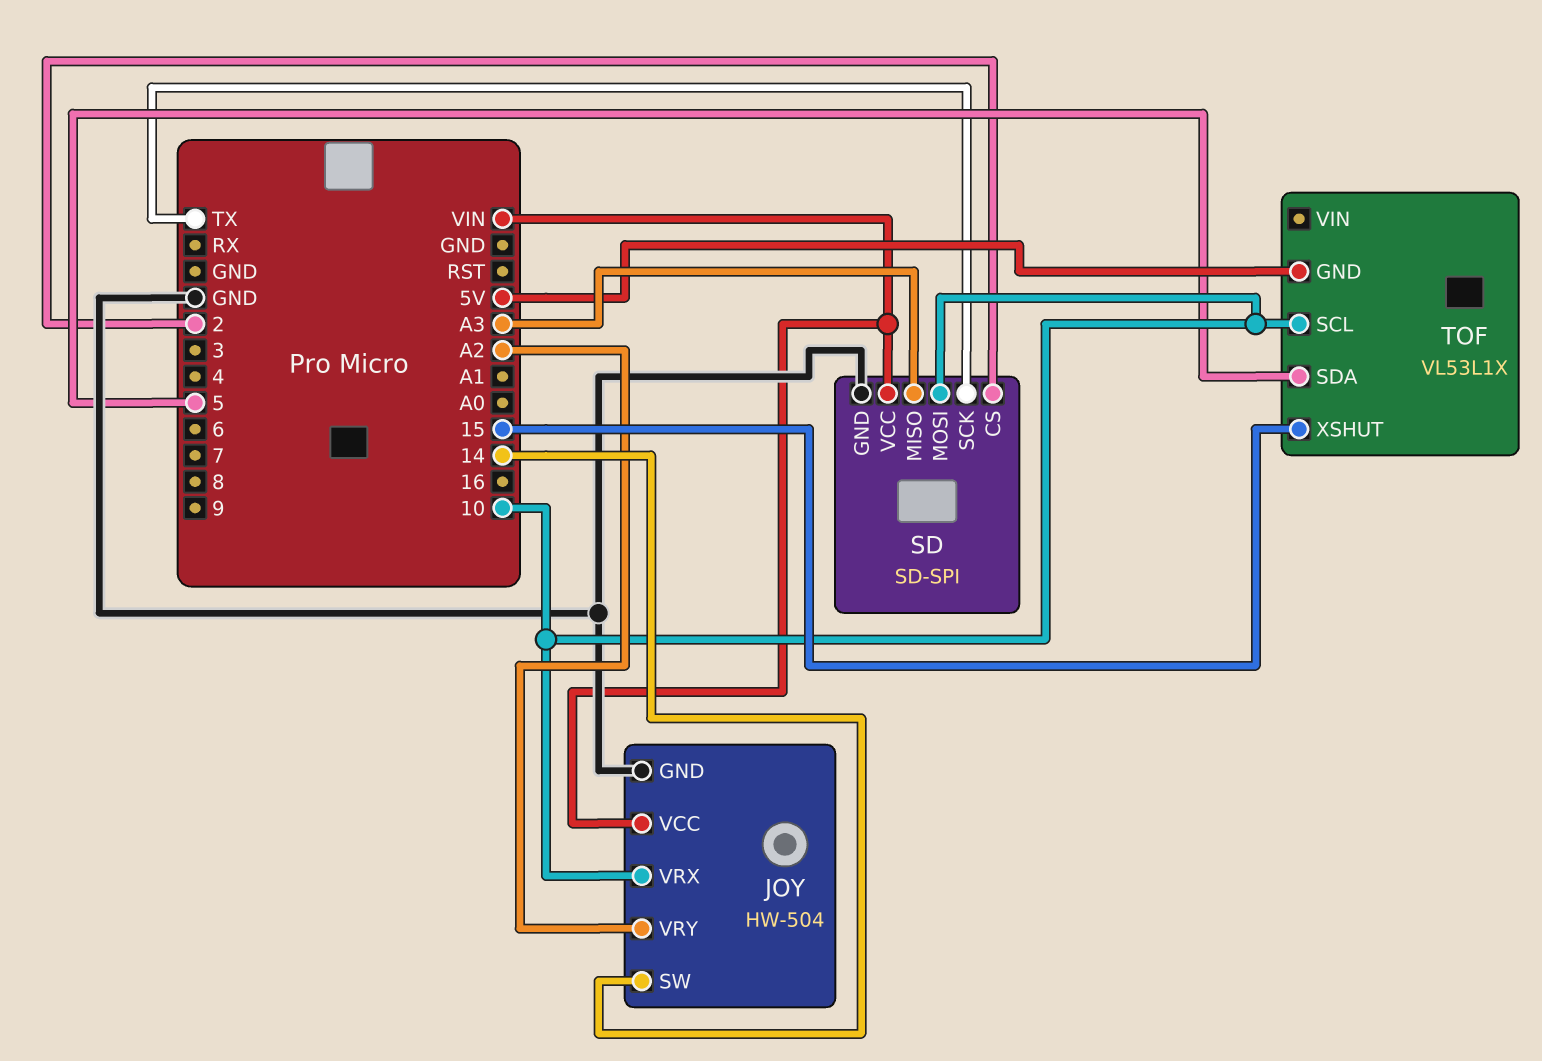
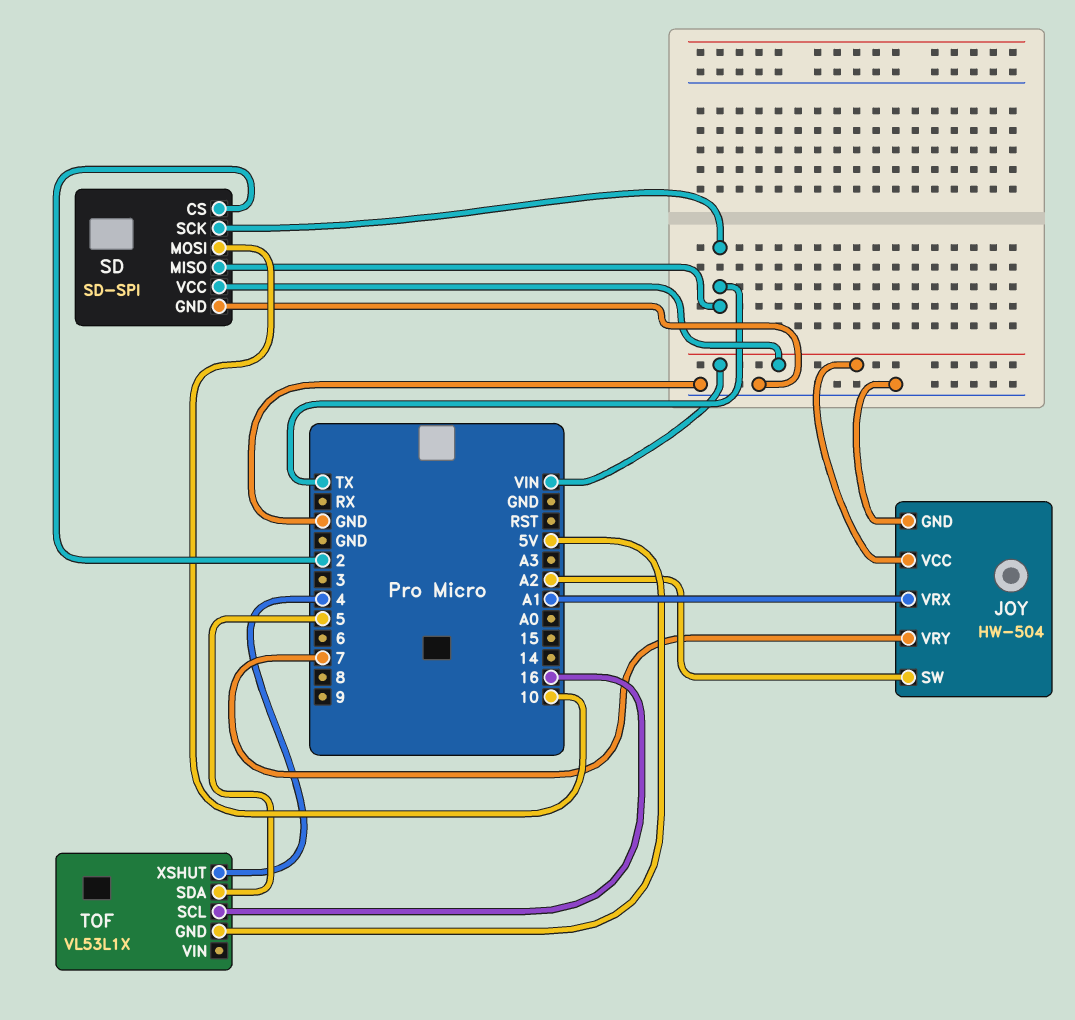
JOY pin SW: 14 -> A2
JOY pin VRX: 10 -> A1
JOY pin VRY: A2 -> 7
SD pin MISO: A3 -> TX
TOF pin SCL: 10 -> 16
TOF pin XSHUT: 15 -> 4

